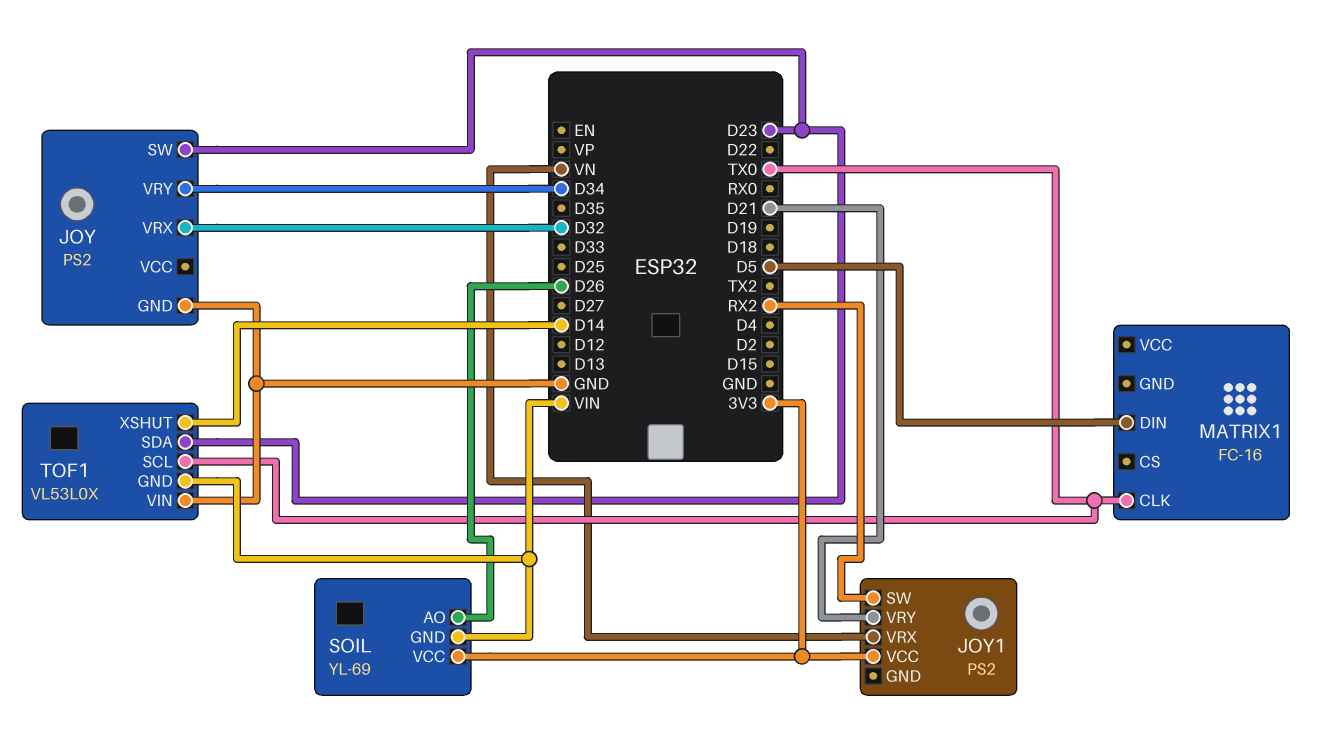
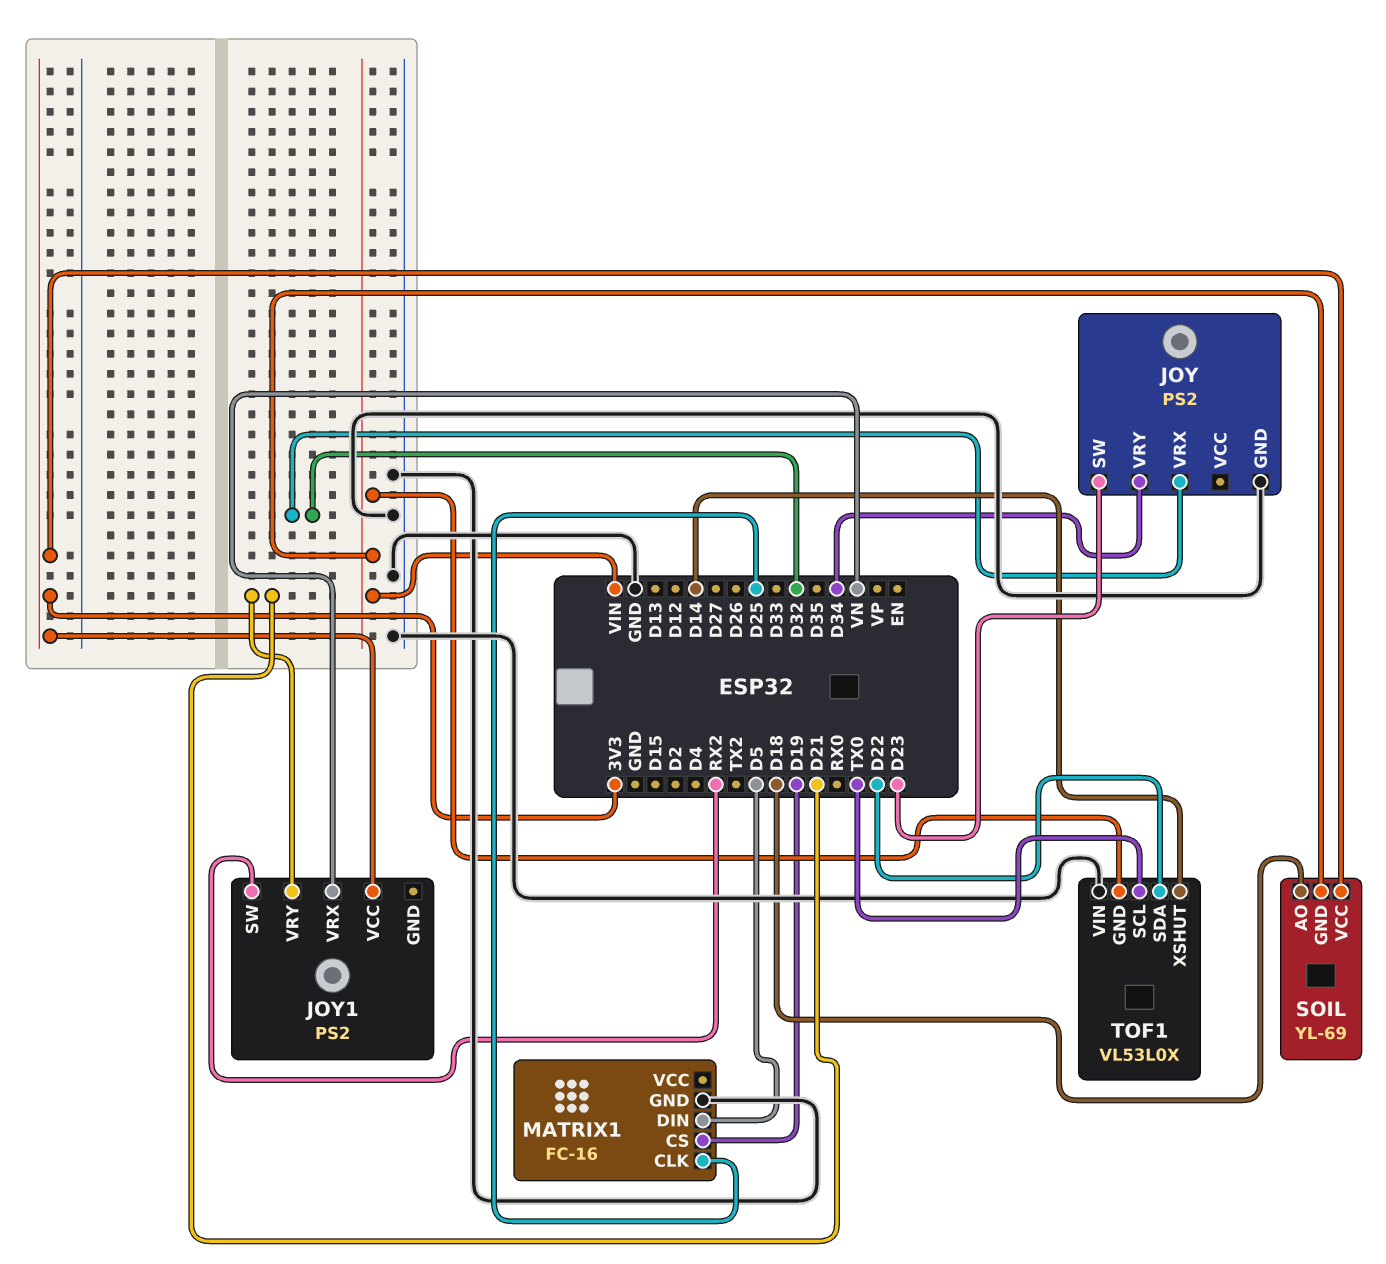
MATRIX1 pin CLK: TX0 -> D25
MATRIX1 pin CS: none -> D19
MATRIX1 pin GND: none -> GND
SOIL pin AO: D26 -> D18
TOF1 pin SDA: D23 -> D22

